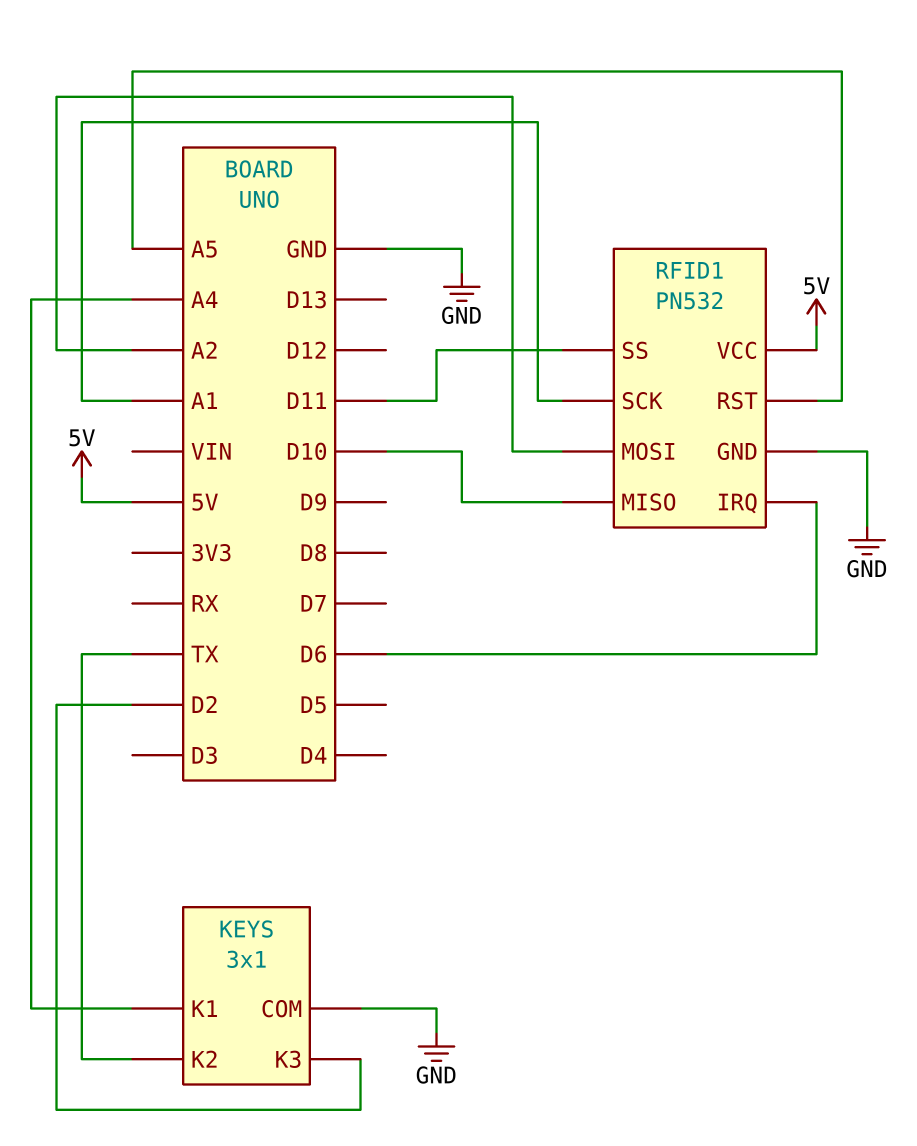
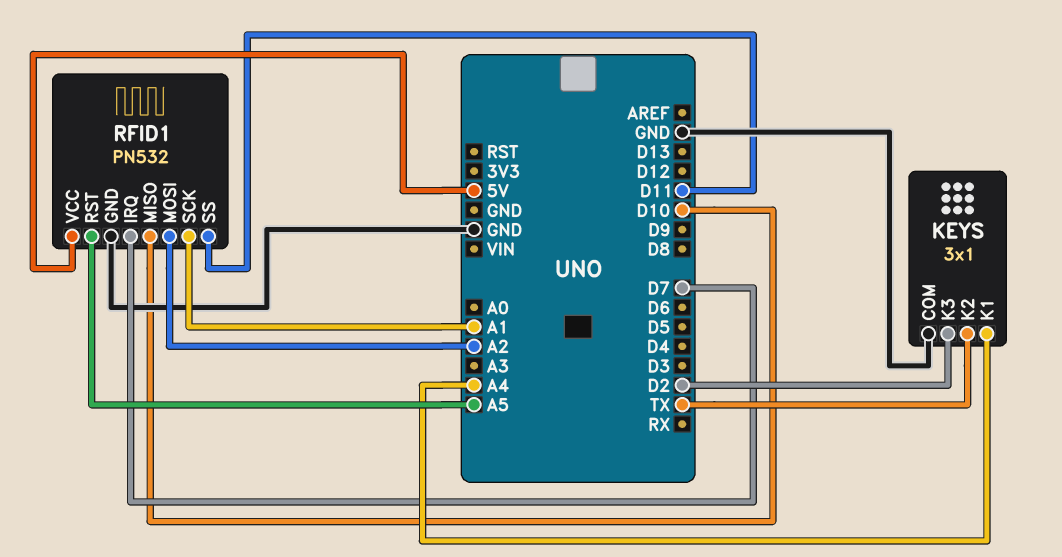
RFID1 pin IRQ: D6 -> D7

